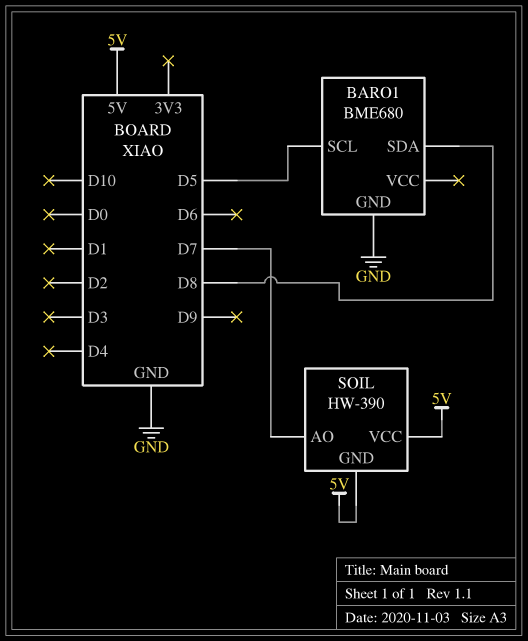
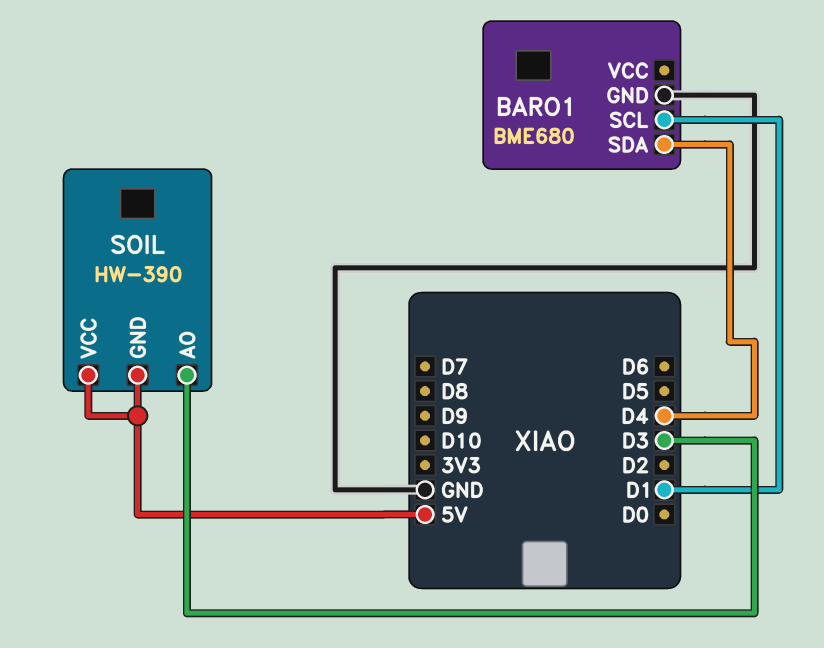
BARO1 pin SCL: D5 -> D1
BARO1 pin SDA: D8 -> D4
SOIL pin AO: D7 -> D3

